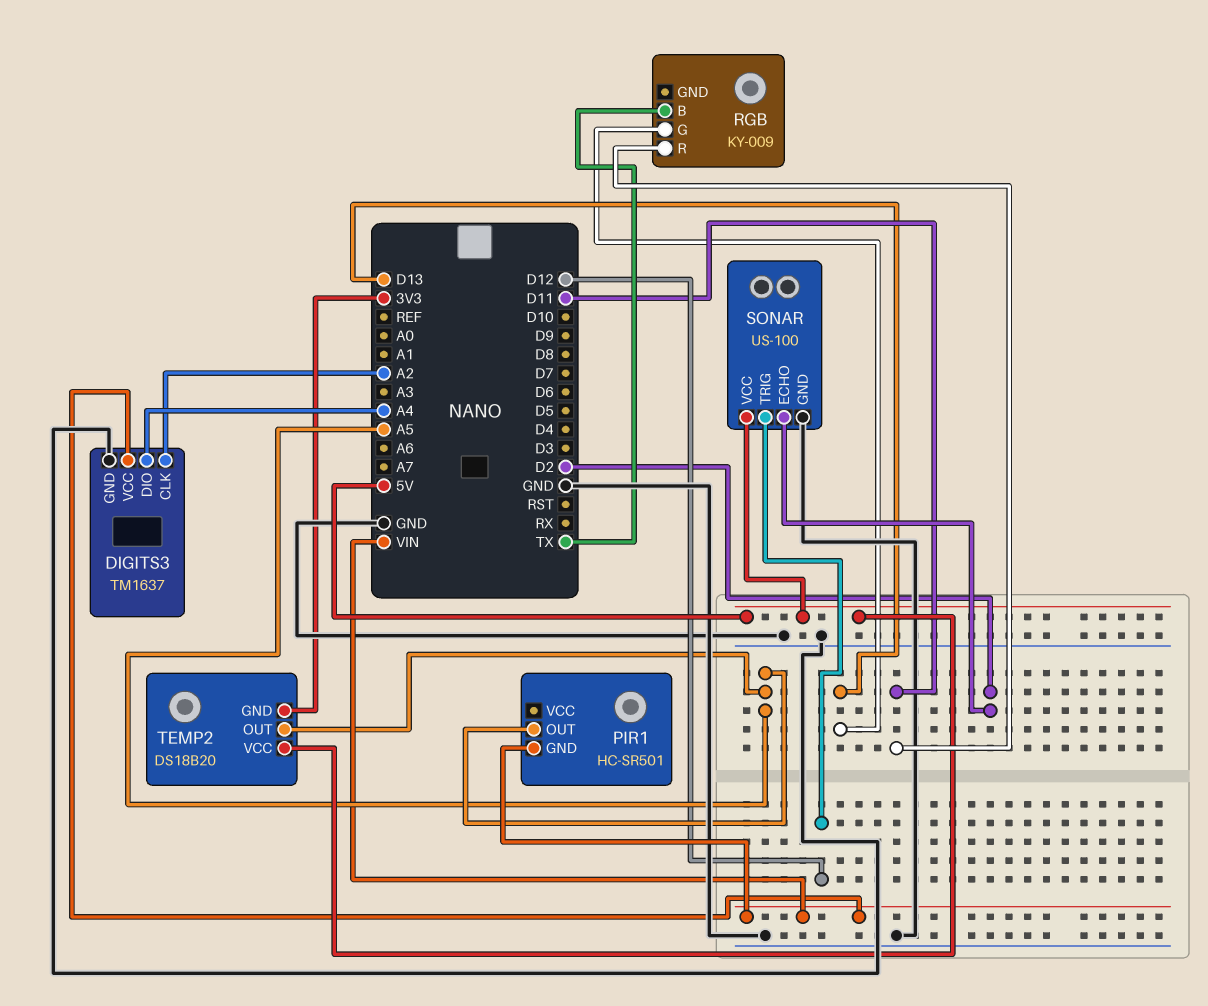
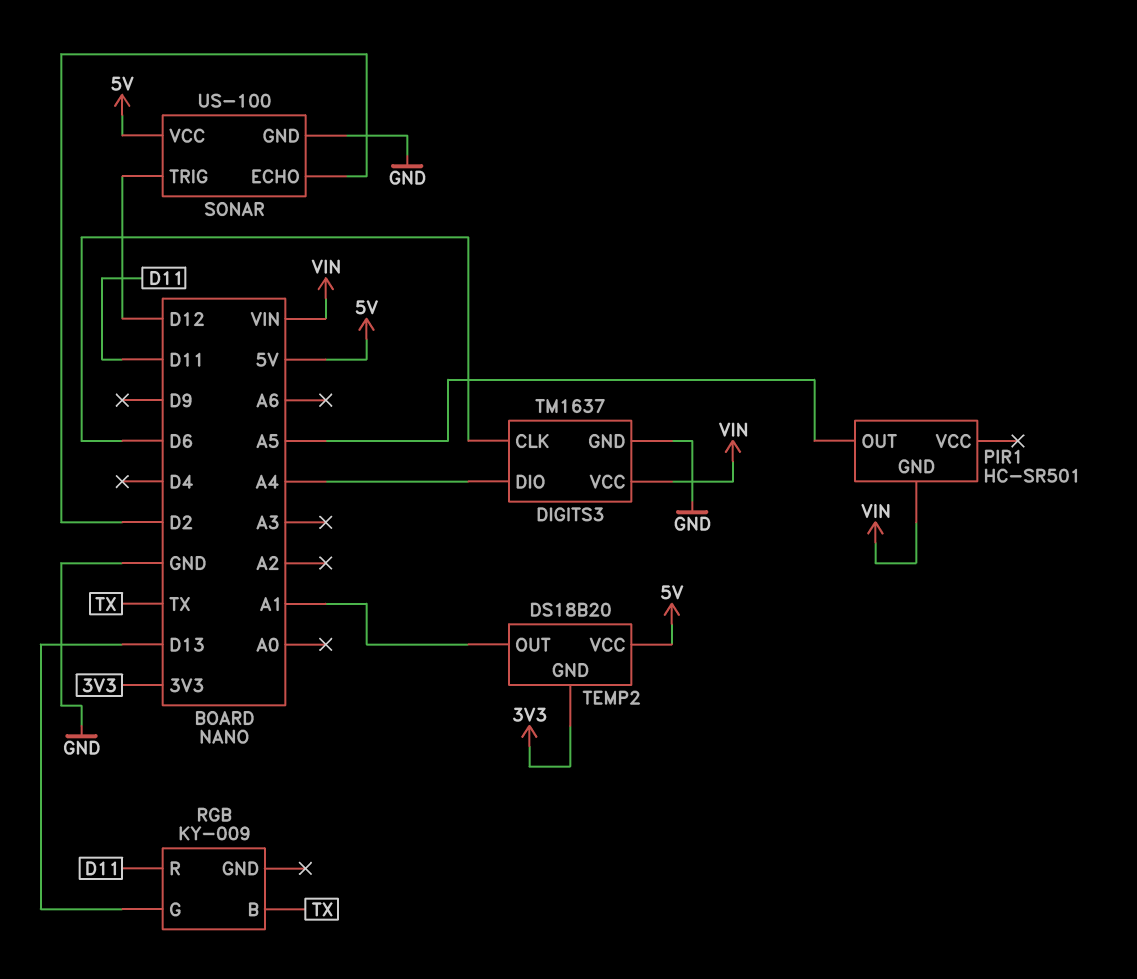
DIGITS3 pin CLK: A2 -> D6
TEMP2 pin OUT: A5 -> A1

